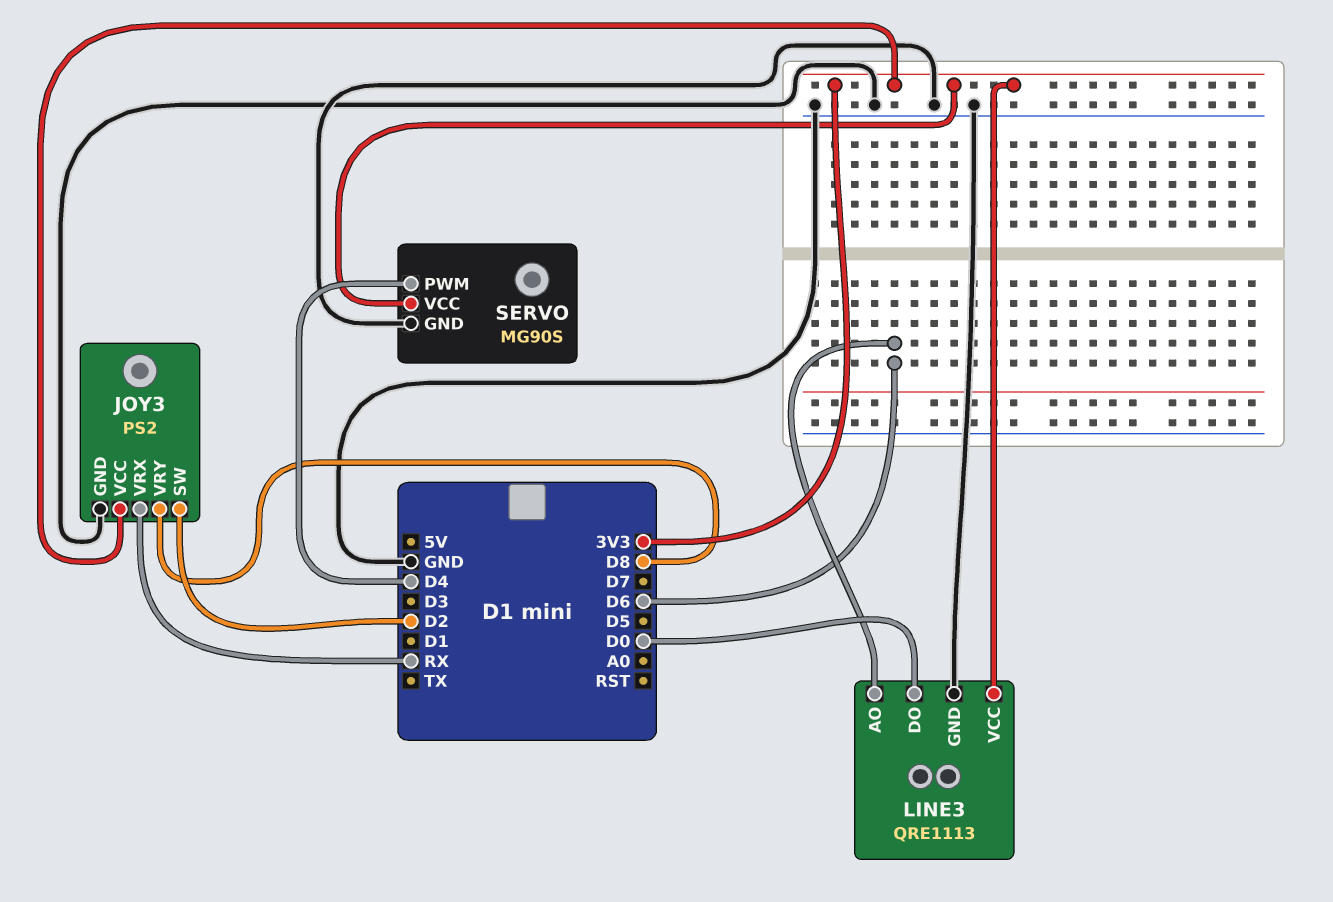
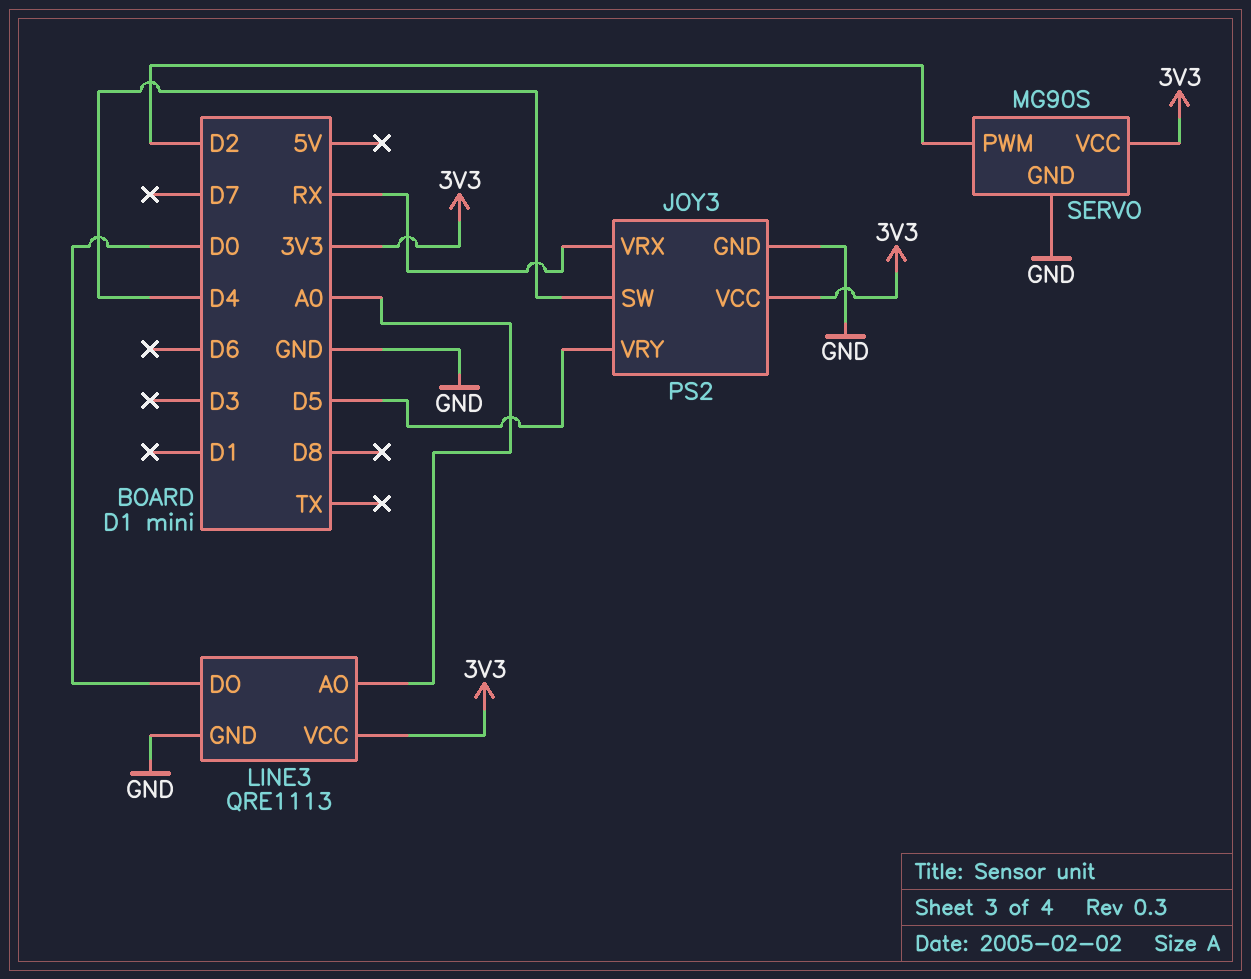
JOY3 pin SW: D2 -> D4
JOY3 pin VRY: D8 -> D5
LINE3 pin AO: D6 -> A0
SERVO pin PWM: D4 -> D2

